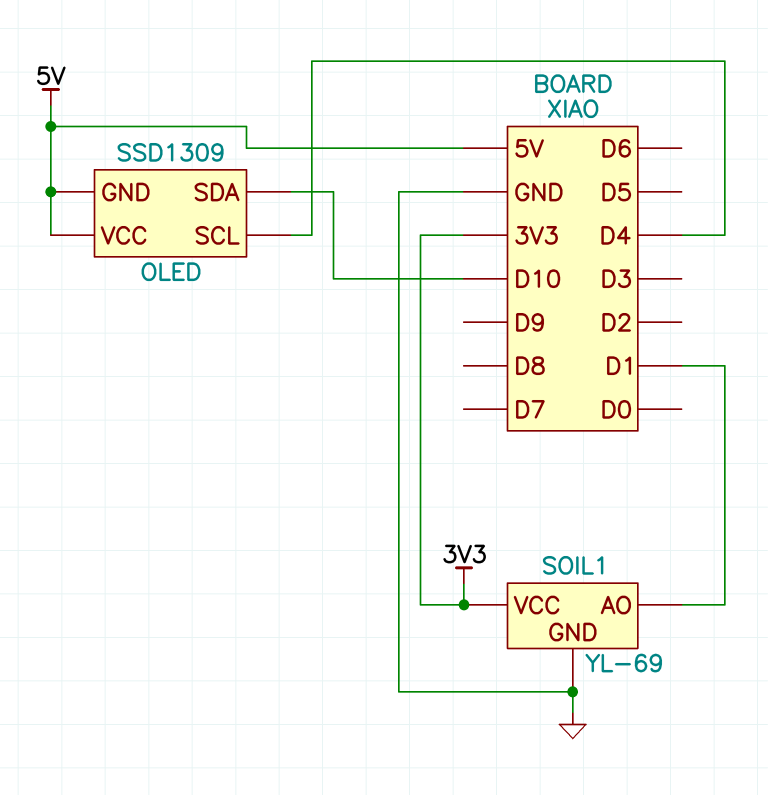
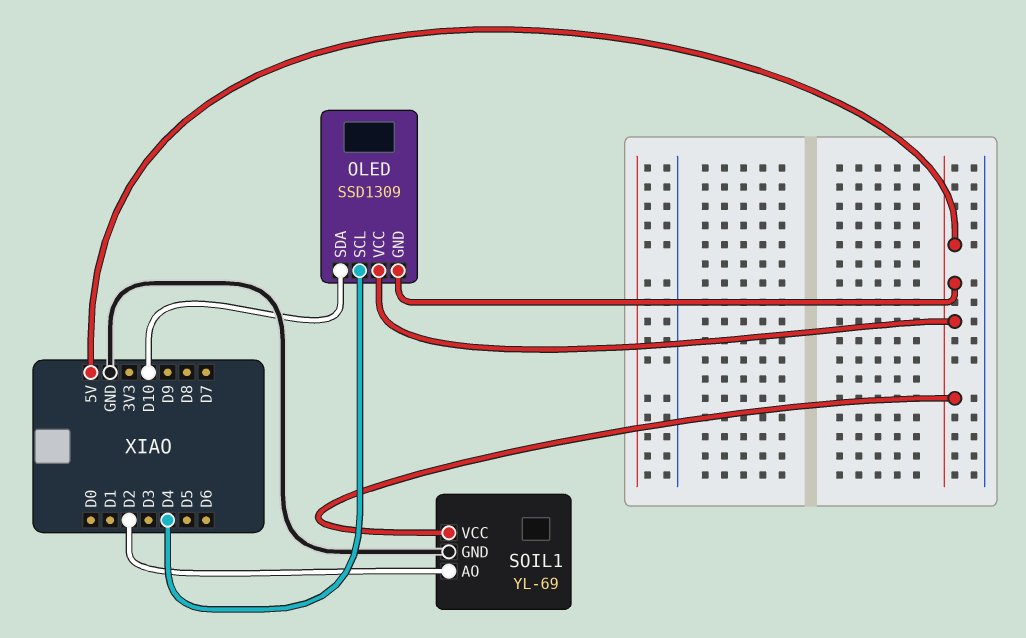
SOIL1 pin AO: D1 -> D2
SOIL1 pin VCC: 3V3 -> 5V

